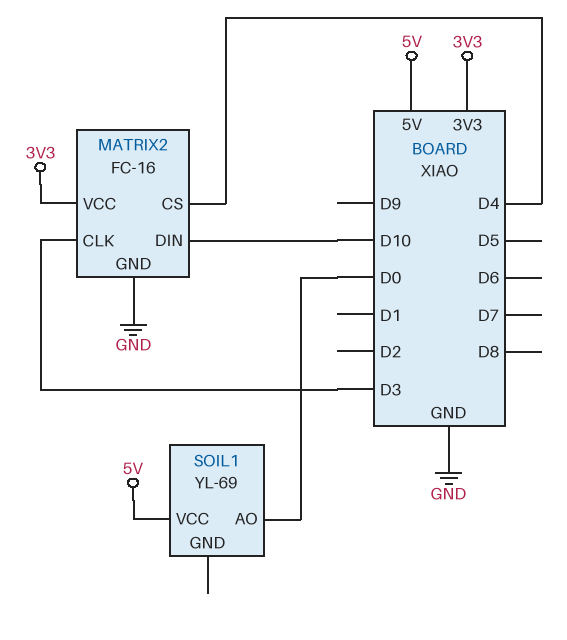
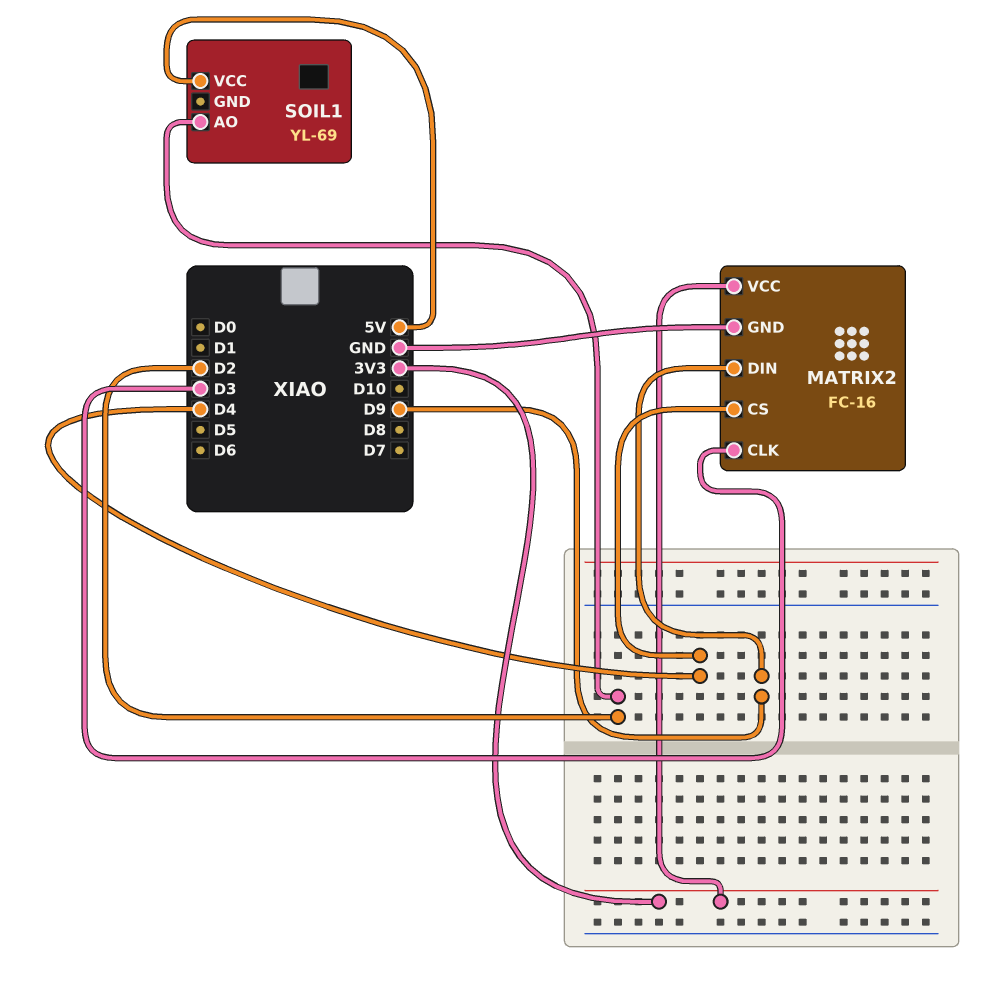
MATRIX2 pin DIN: D10 -> D9
SOIL1 pin AO: D0 -> D2

